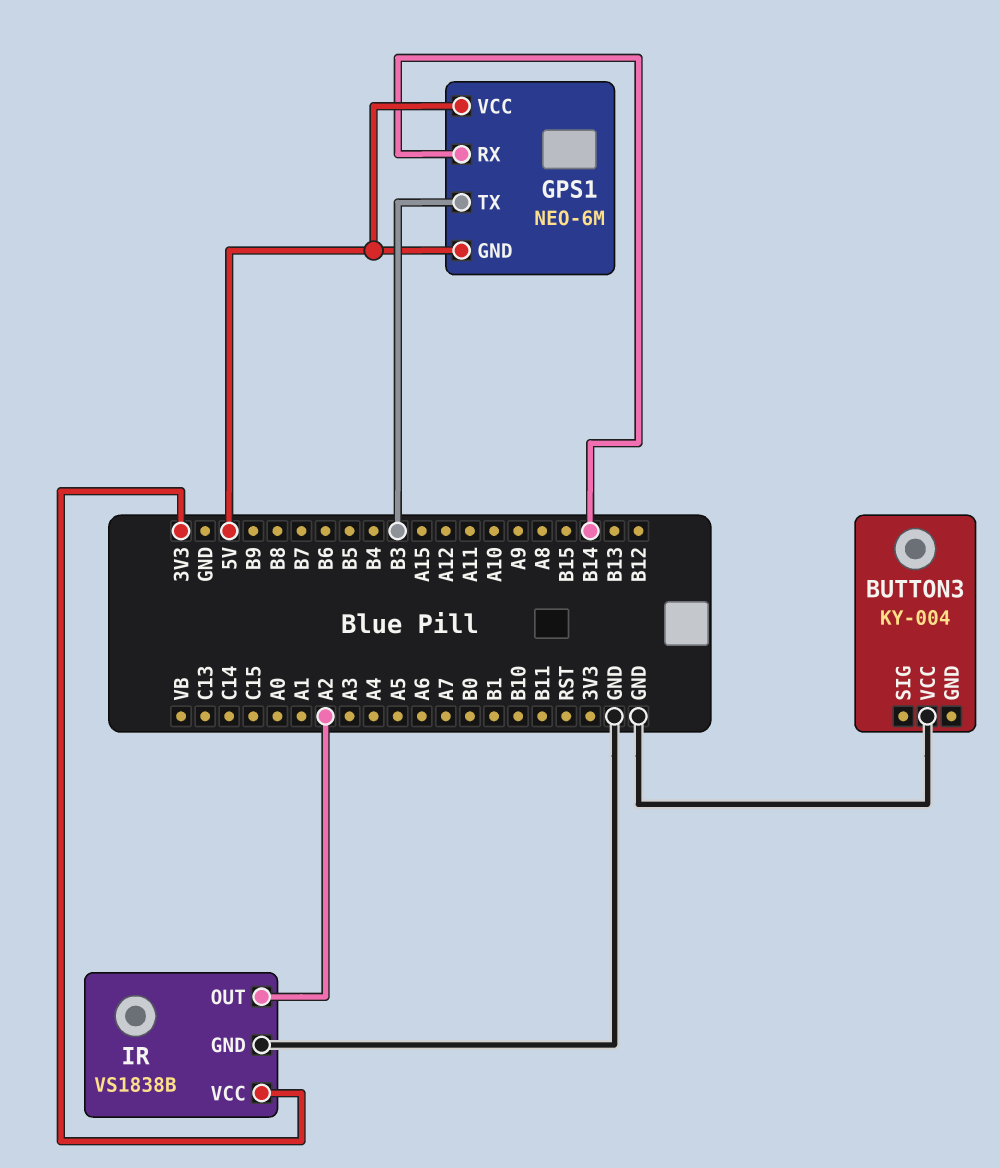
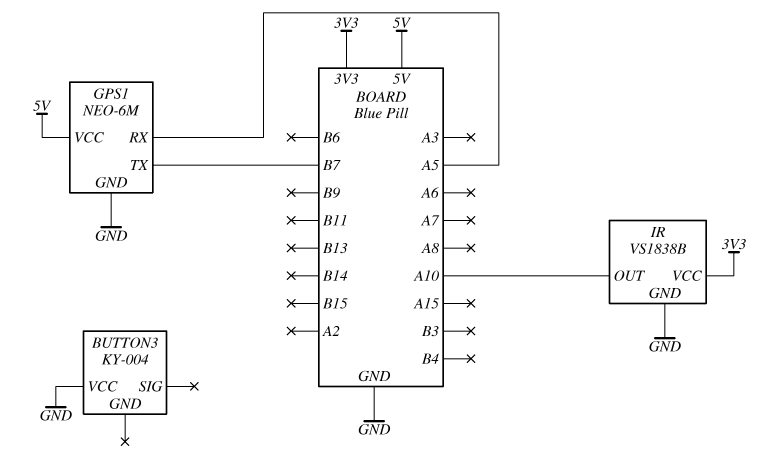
GPS1 pin GND: 5V -> GND
GPS1 pin RX: B14 -> A5
GPS1 pin TX: B3 -> B7
IR pin OUT: A2 -> A10

